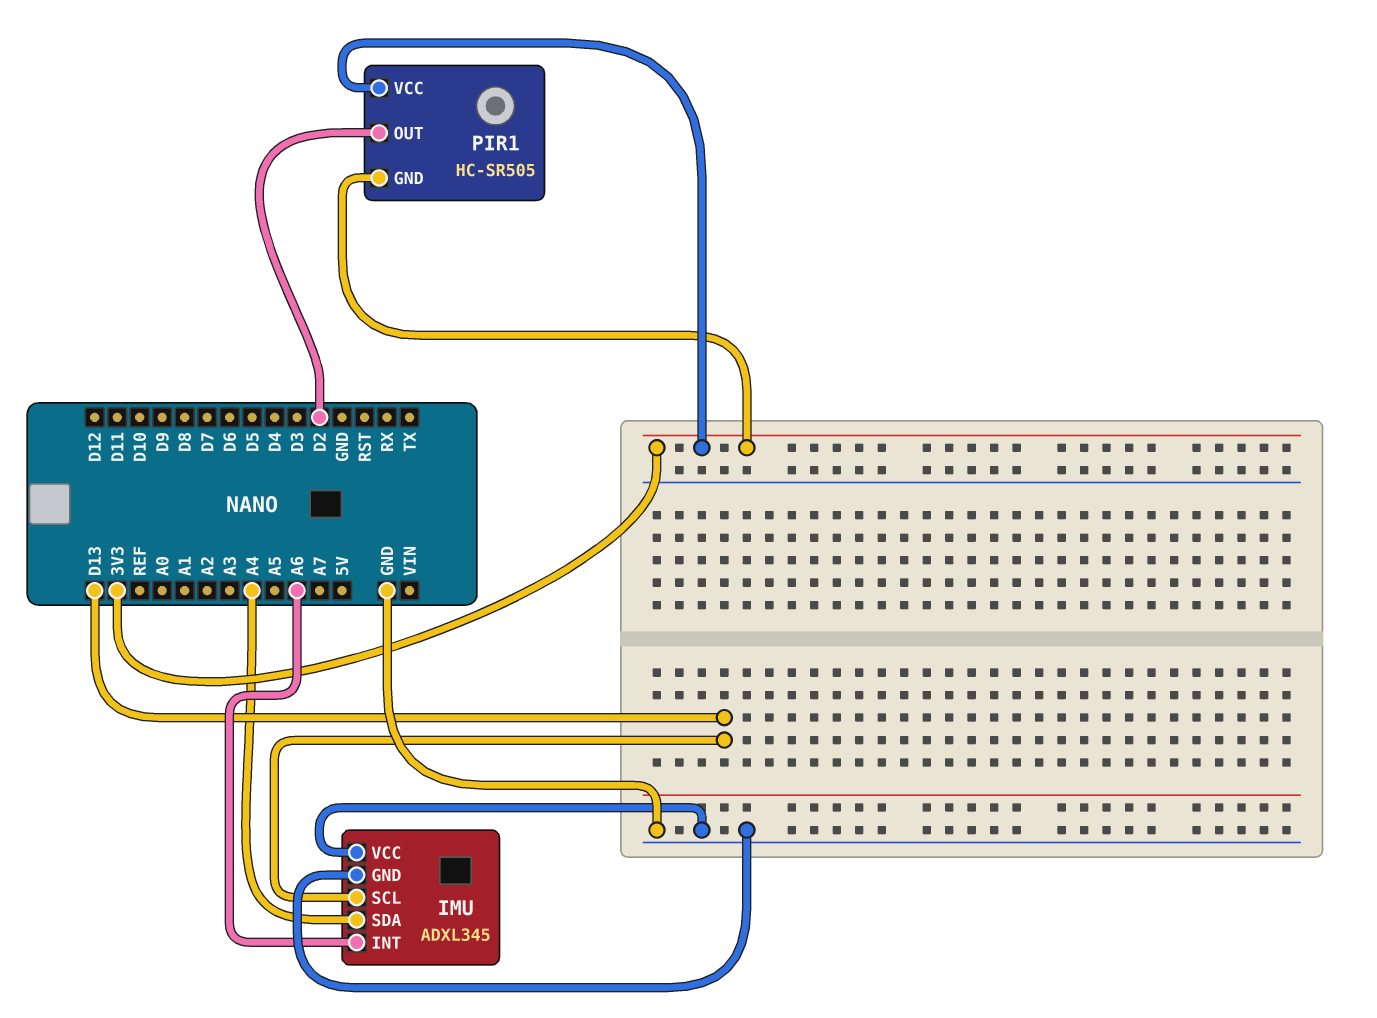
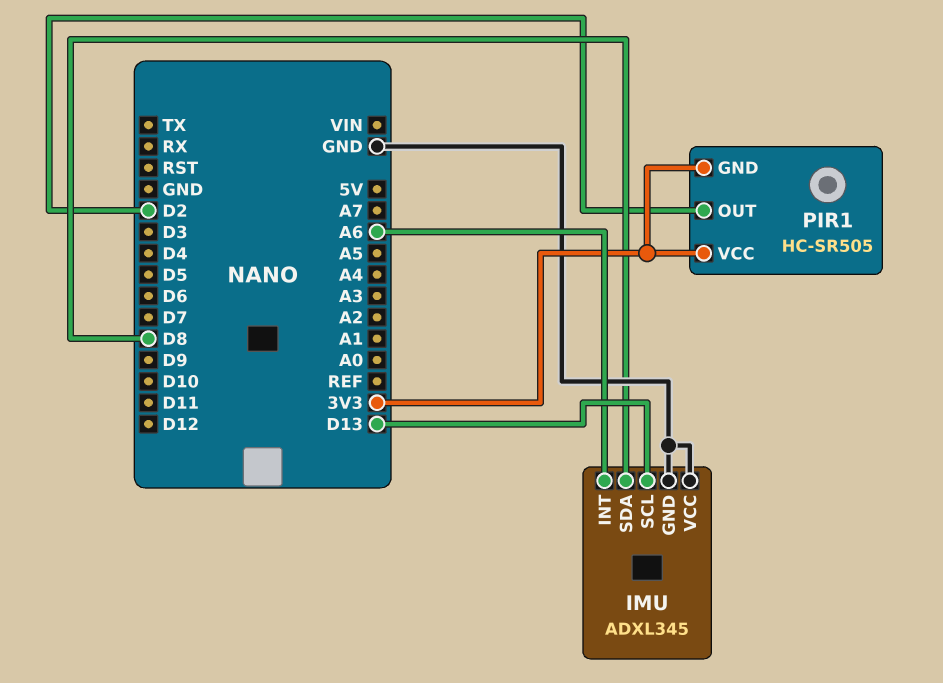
IMU pin SDA: A4 -> D8

